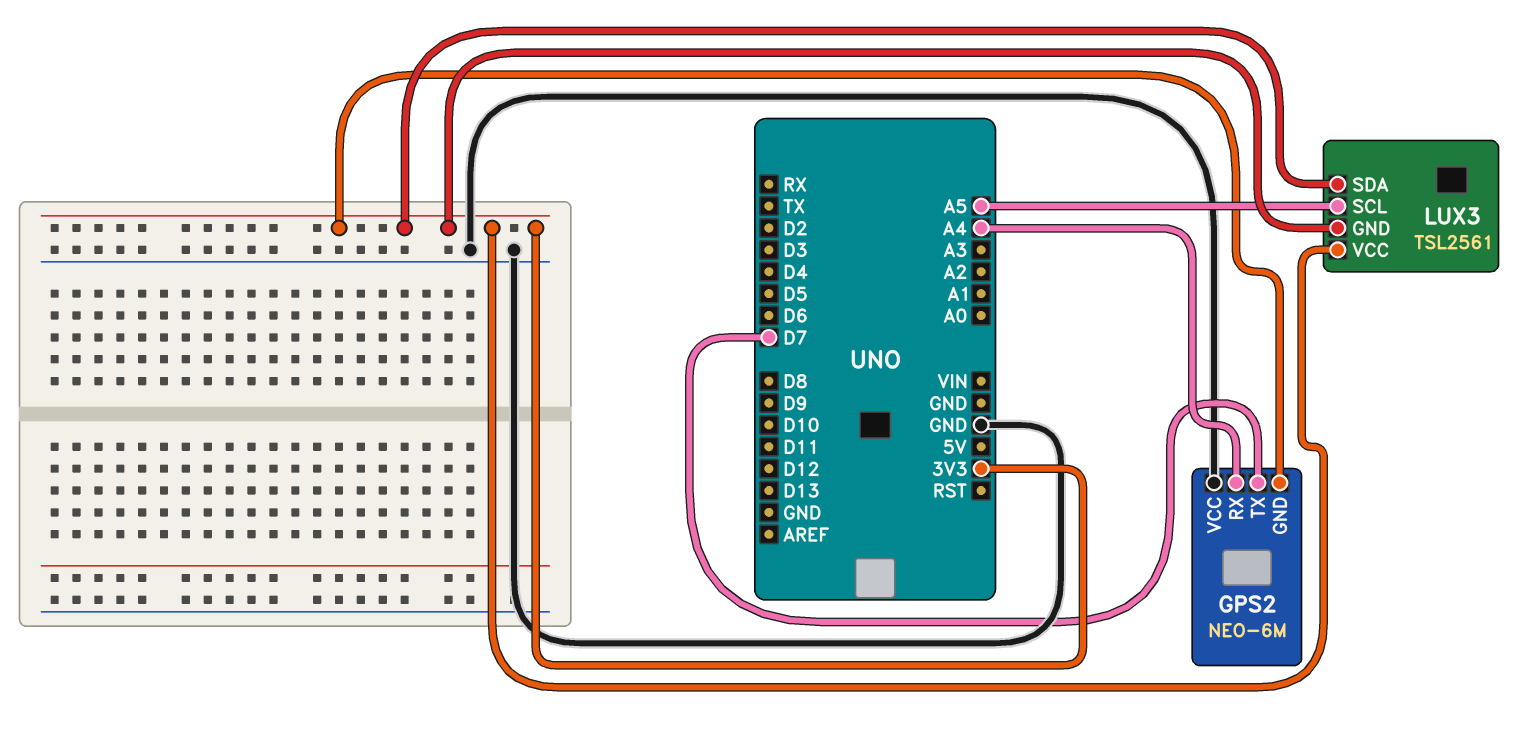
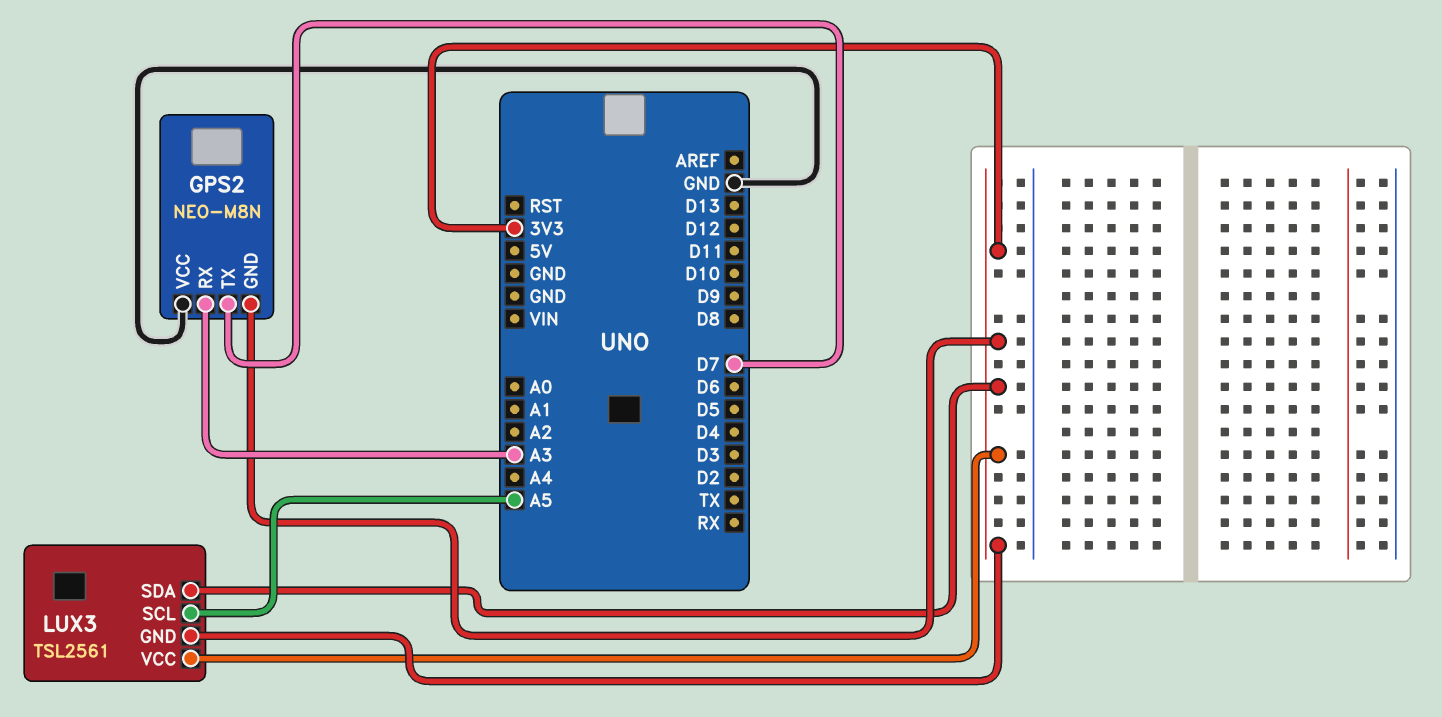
GPS2: NEO-6M -> NEO-M8N
GPS2 pin RX: A4 -> A3

